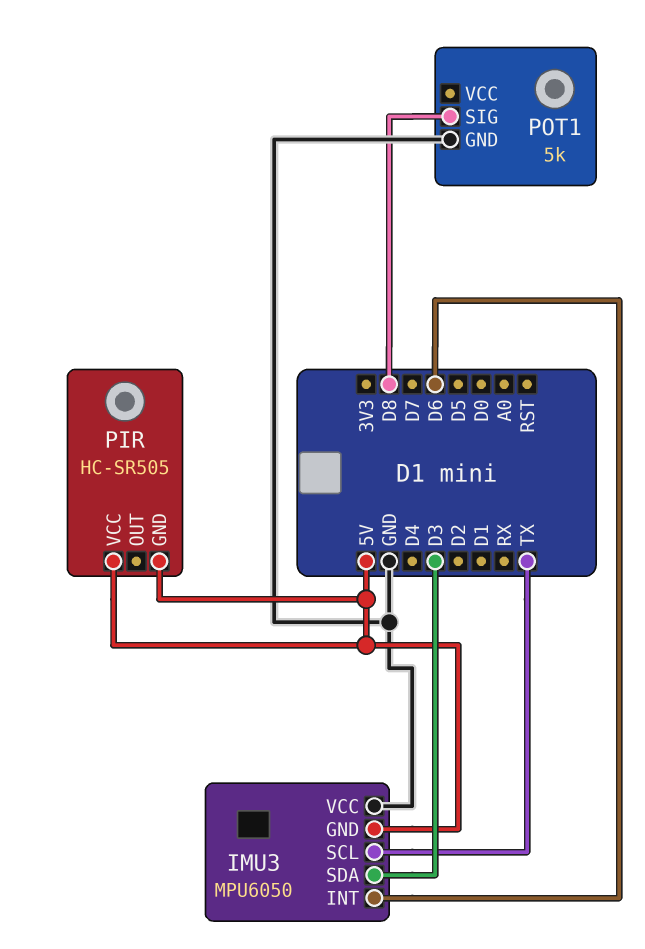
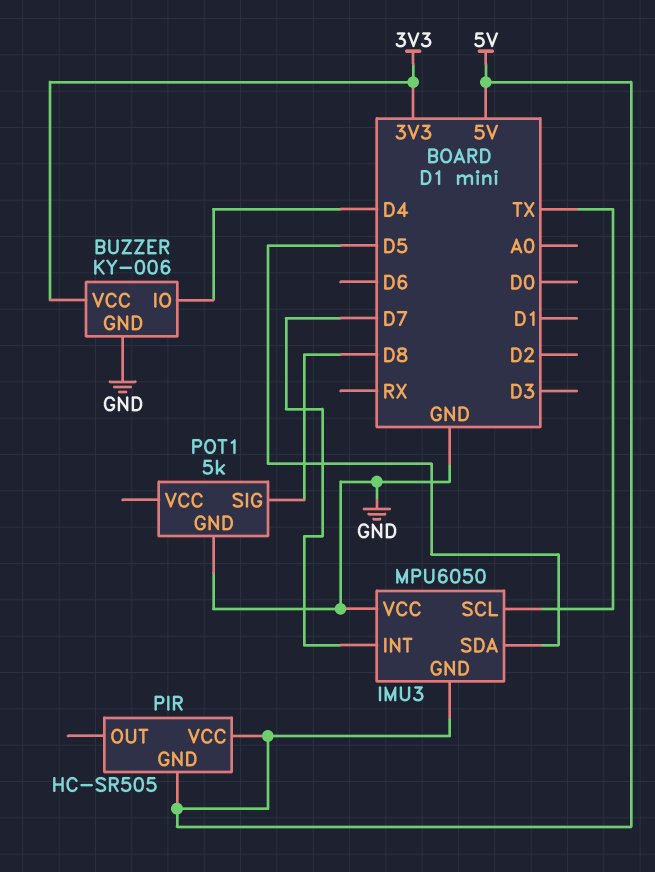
BUZZER: none -> KY-006
BUZZER pin GND: none -> GND
BUZZER pin IO: none -> D4
BUZZER pin VCC: none -> 3V3
IMU3 pin INT: D6 -> D7
IMU3 pin SDA: D3 -> D5

